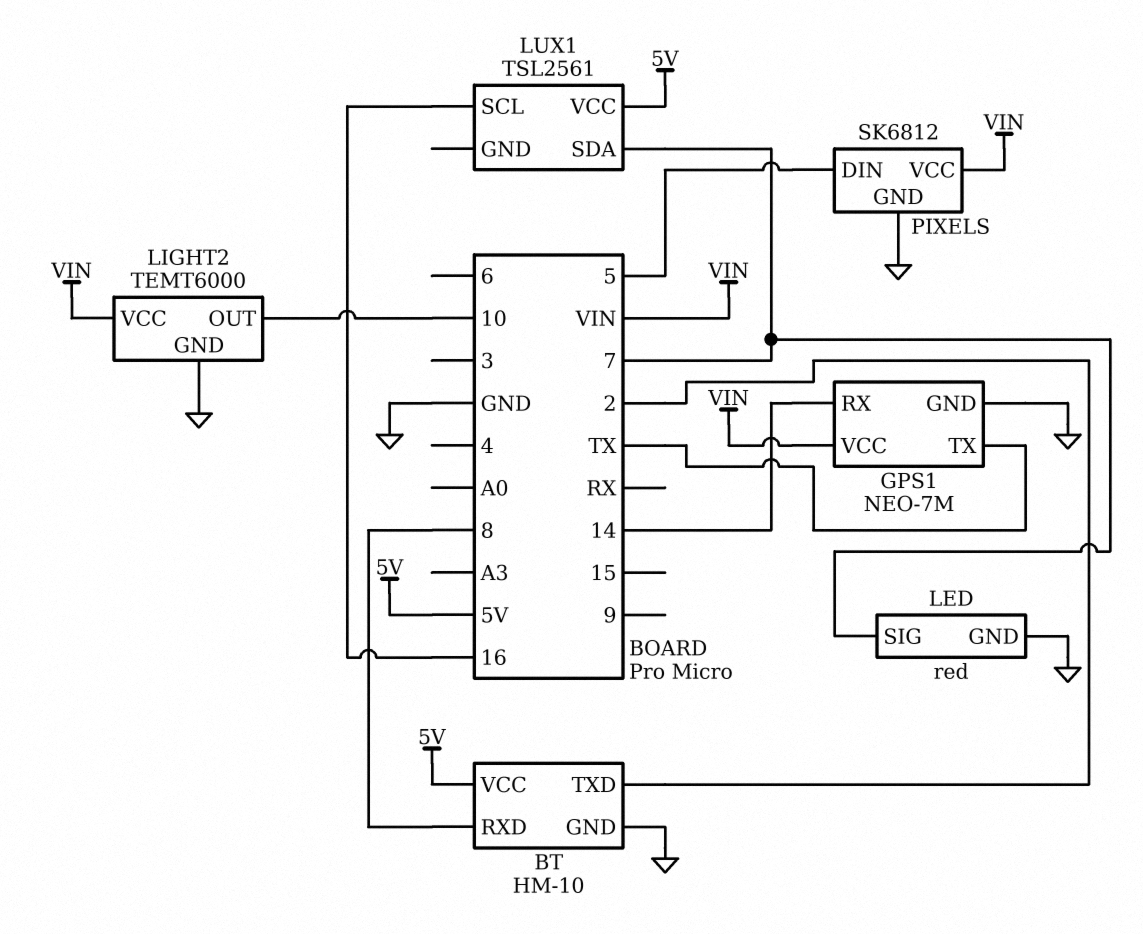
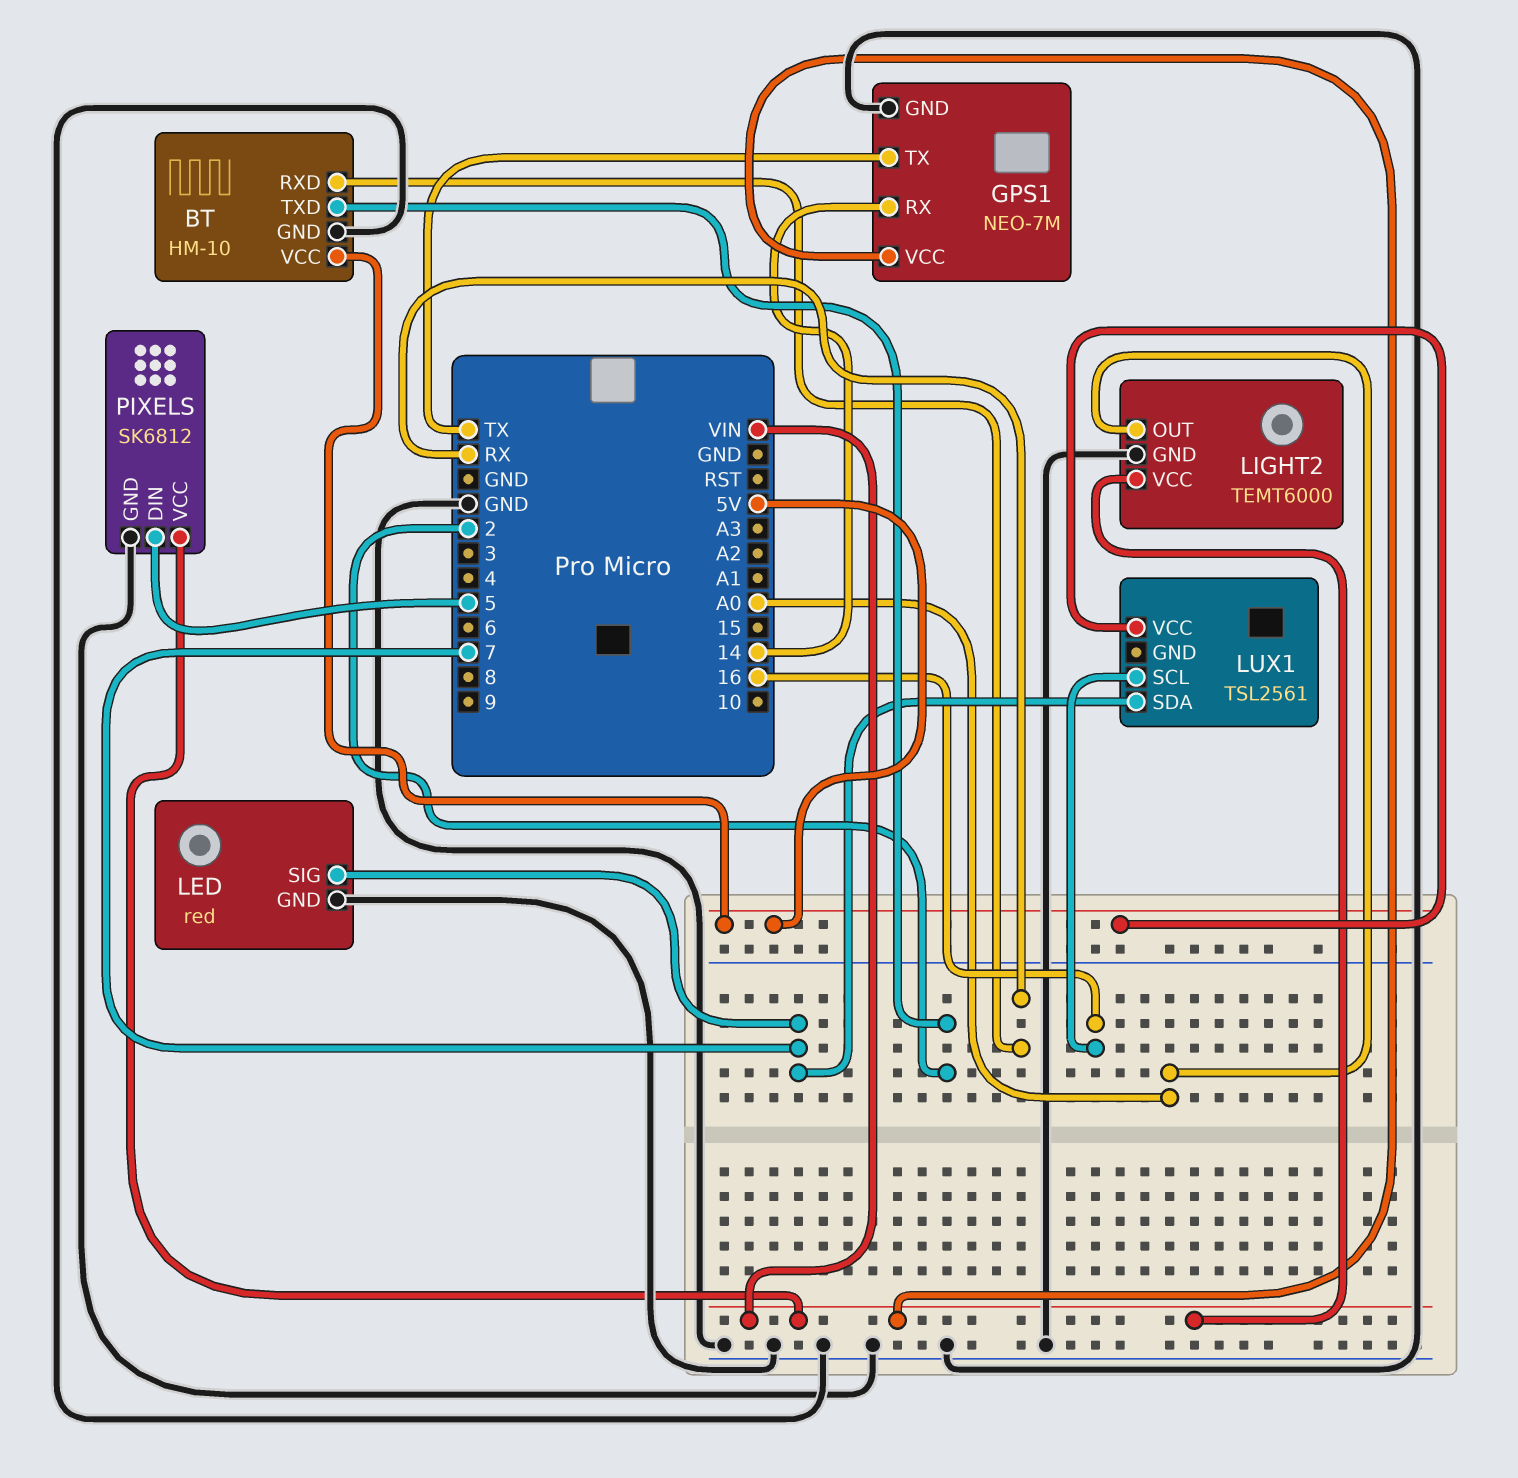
BT pin RXD: 8 -> RX
LIGHT2 pin OUT: 10 -> A0

